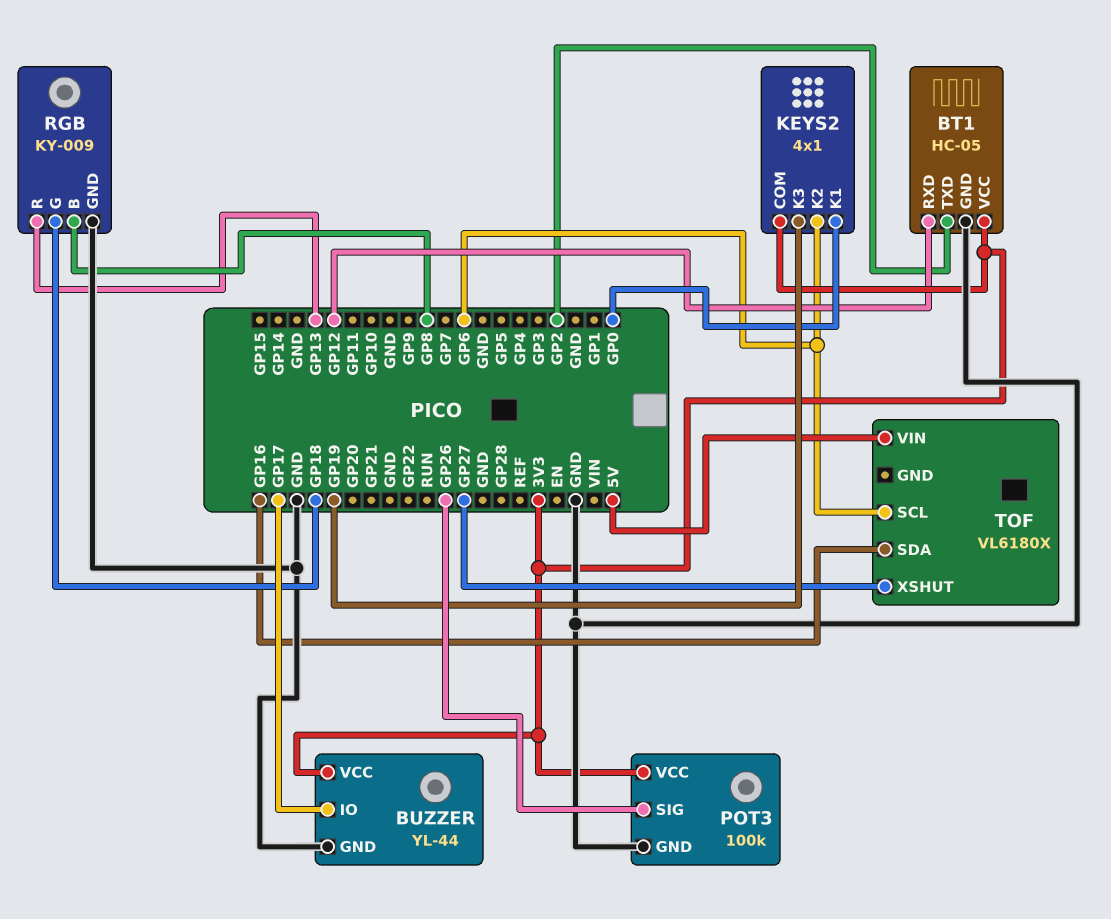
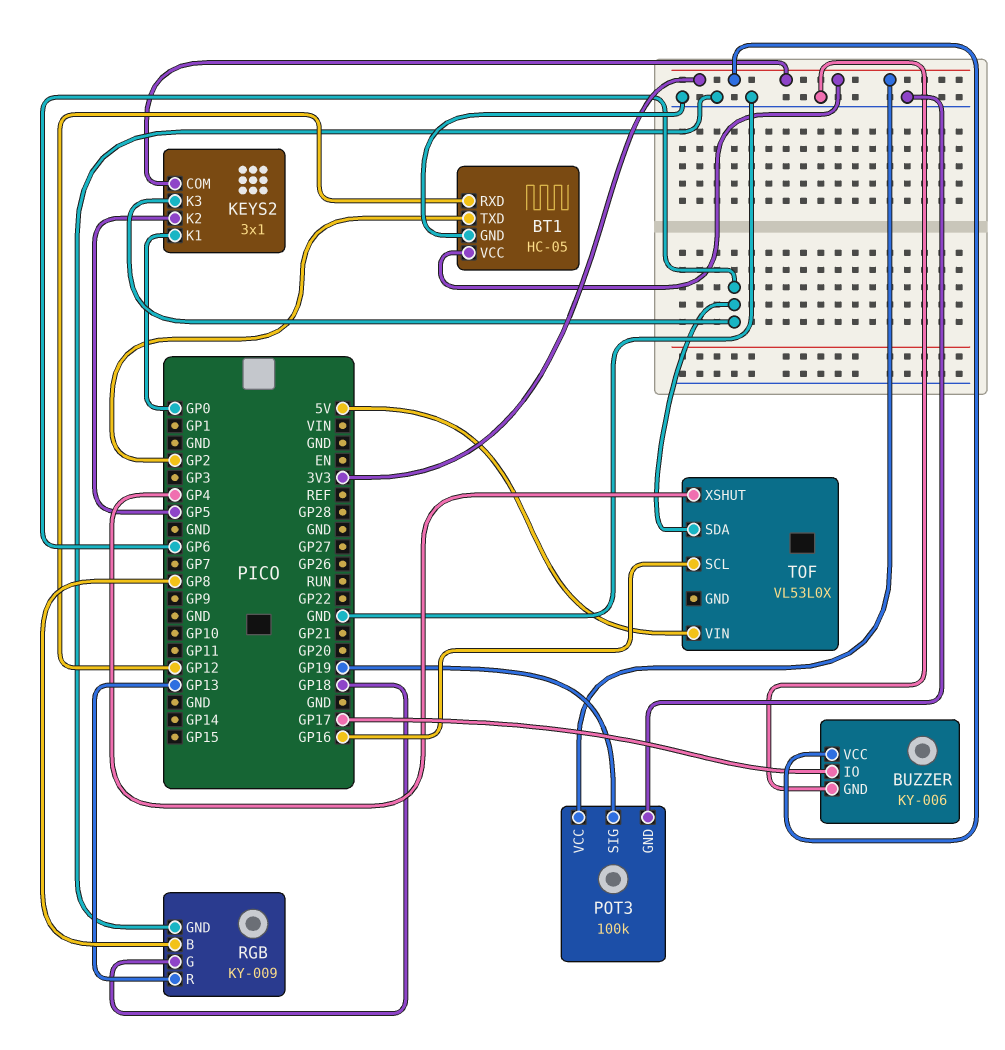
BUZZER: YL-44 -> KY-006
KEYS2: 4x1 -> 3x1
KEYS2 pin K2: GP6 -> GP5
KEYS2 pin K3: GP19 -> GP6
POT3 pin SIG: GP26 -> GP19
TOF: VL6180X -> VL53L0X
TOF pin SCL: GP6 -> GP16
TOF pin SDA: GP16 -> GP6
TOF pin XSHUT: GP27 -> GP4

